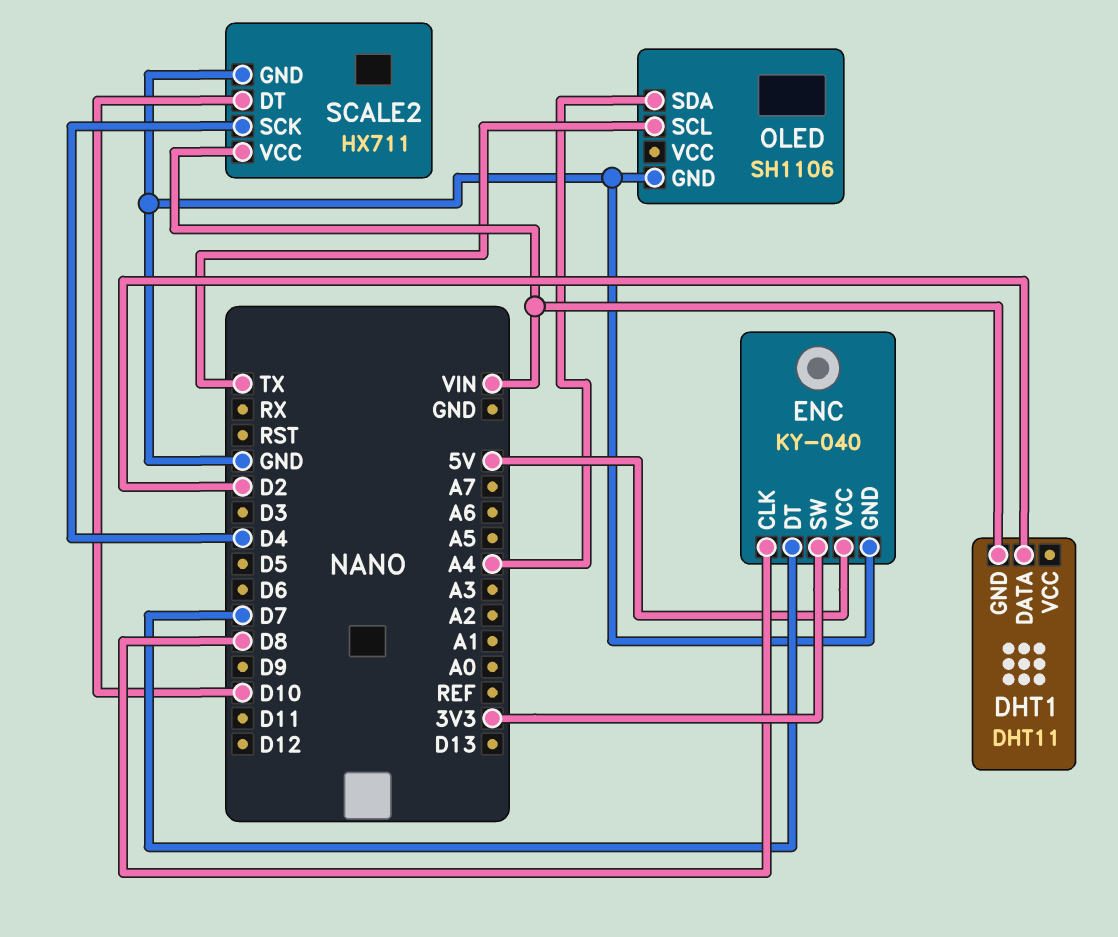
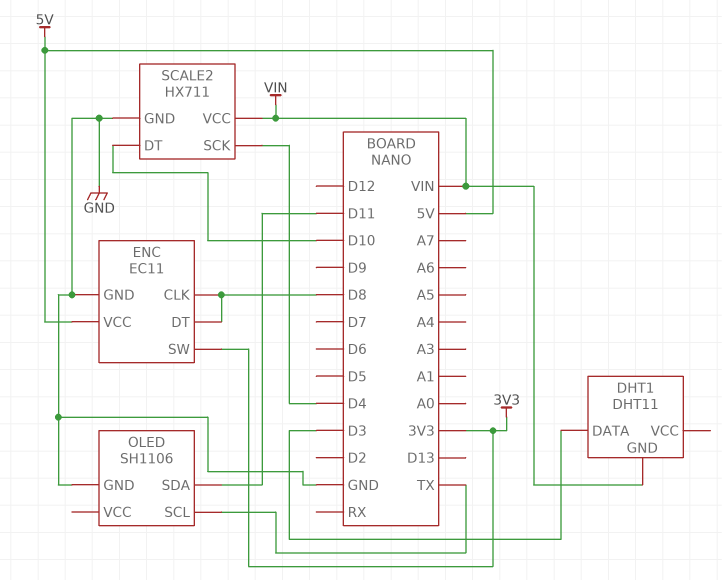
DHT1 pin DATA: D2 -> D3
ENC: KY-040 -> EC11
ENC pin DT: D7 -> D8
OLED pin SDA: A4 -> D11

